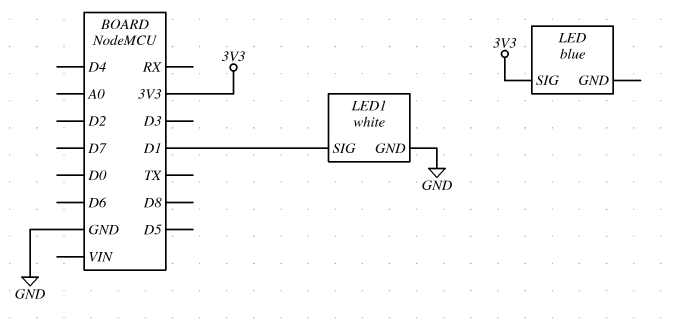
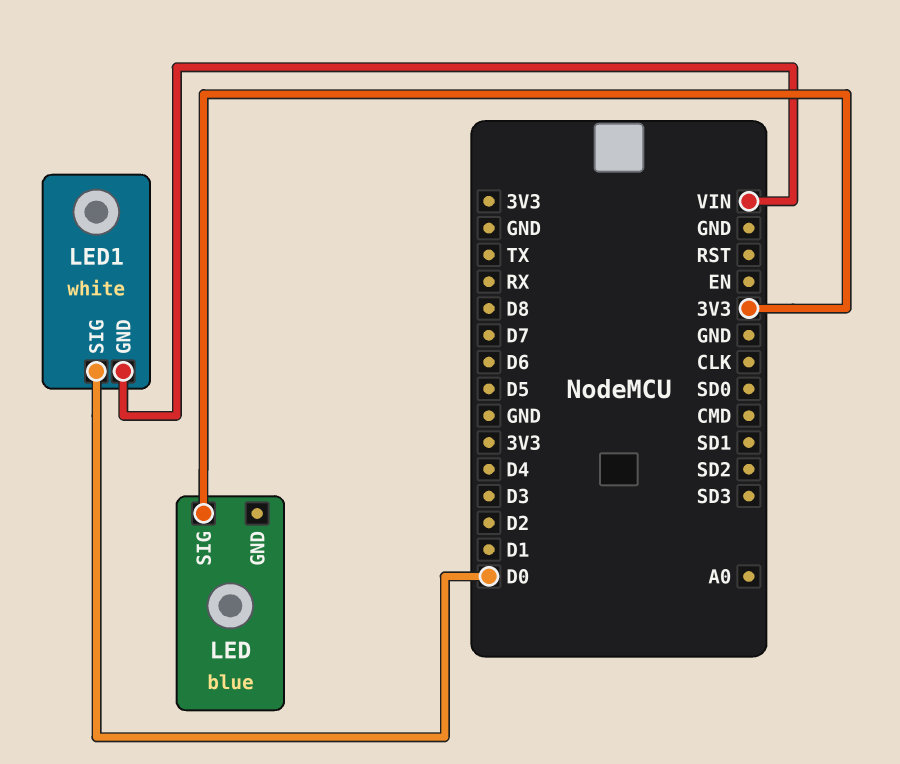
LED1 pin GND: GND -> VIN
LED1 pin SIG: D1 -> D0

